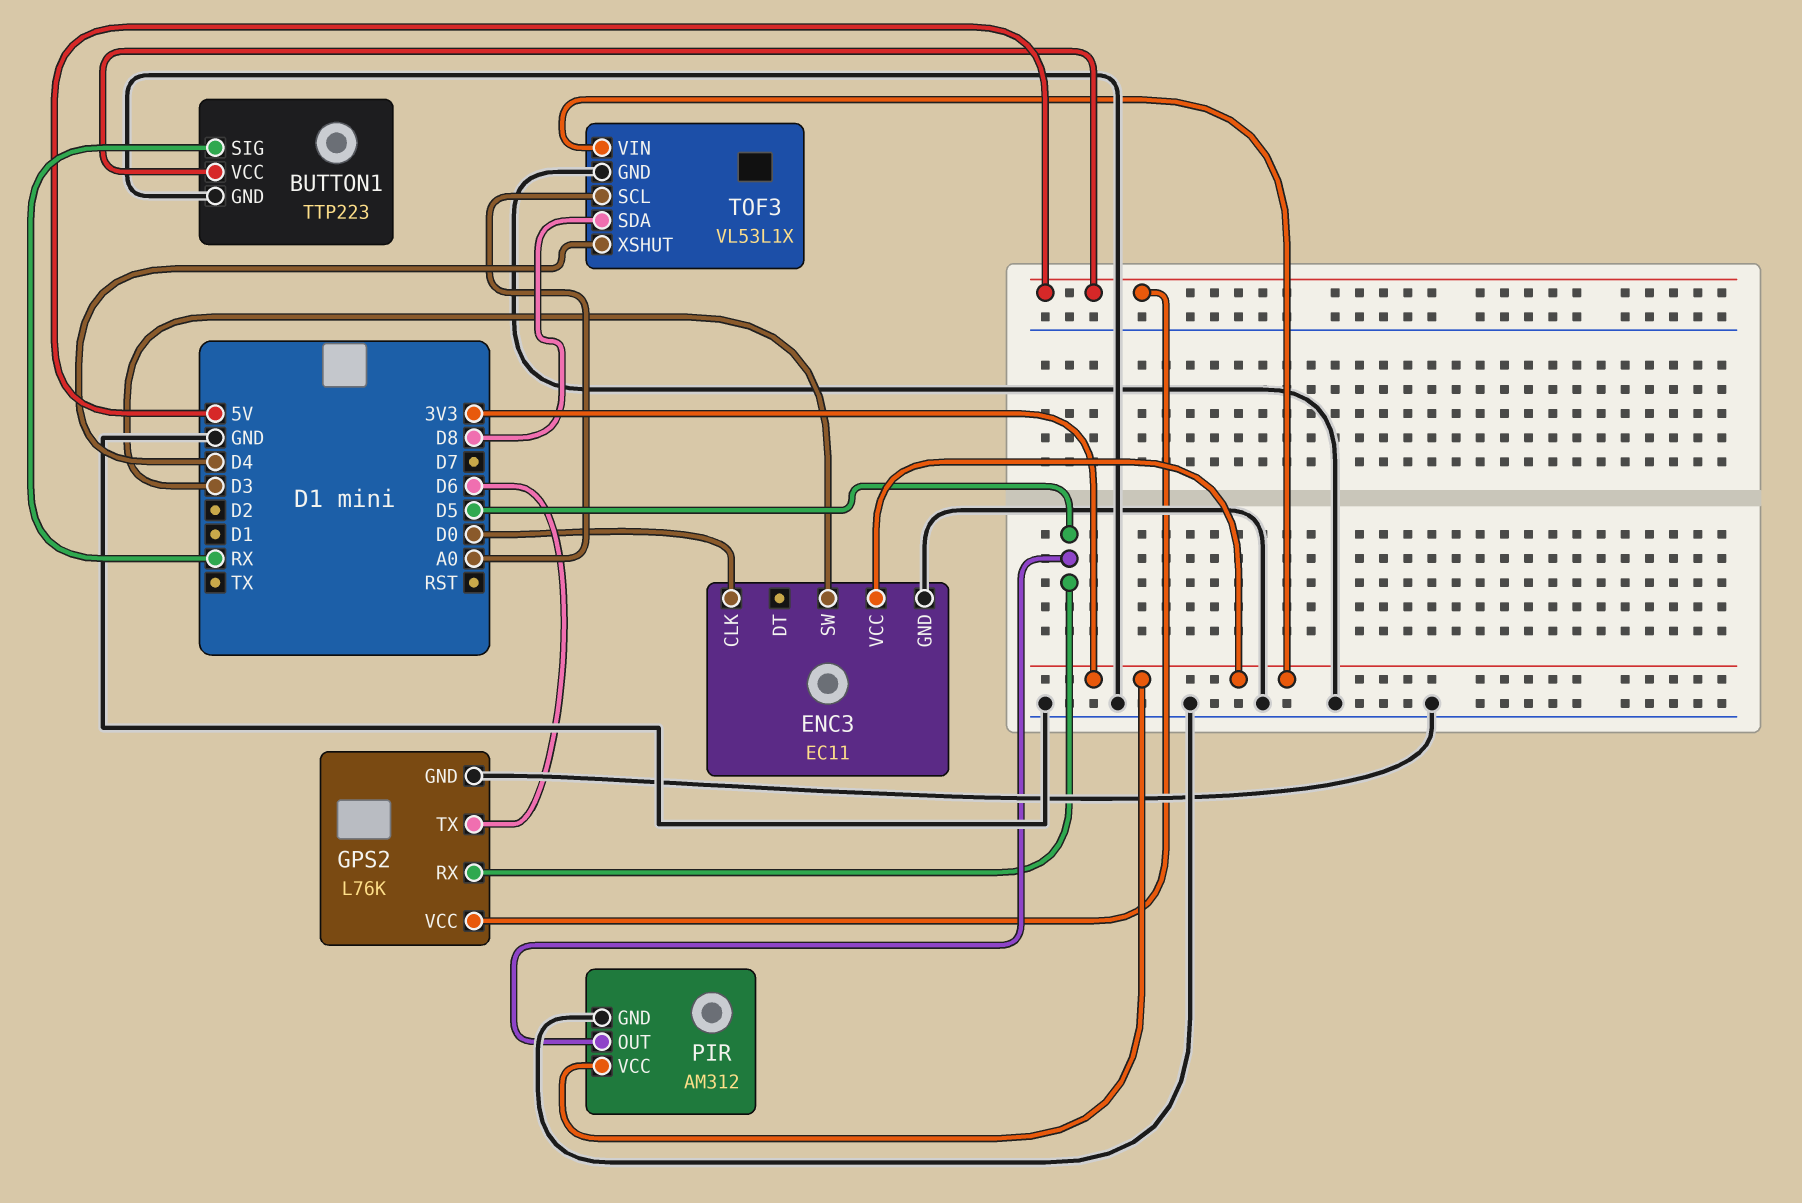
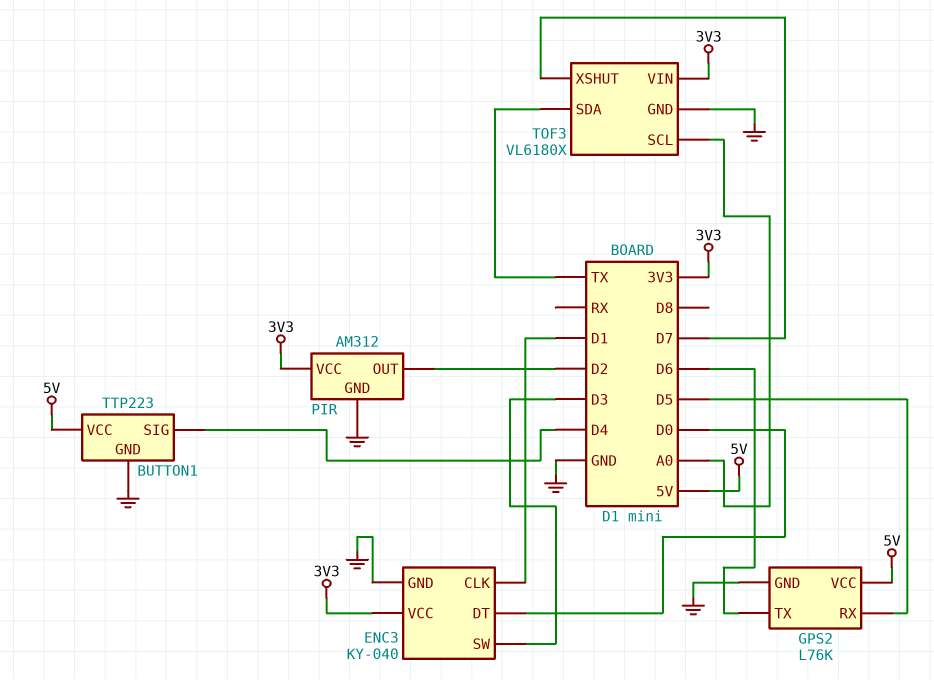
BUTTON1 pin SIG: RX -> D4
ENC3: EC11 -> KY-040
ENC3 pin CLK: D0 -> D1
ENC3 pin DT: none -> D0
PIR pin OUT: D5 -> D2
TOF3: VL53L1X -> VL6180X
TOF3 pin SDA: D8 -> TX
TOF3 pin XSHUT: D4 -> D7

